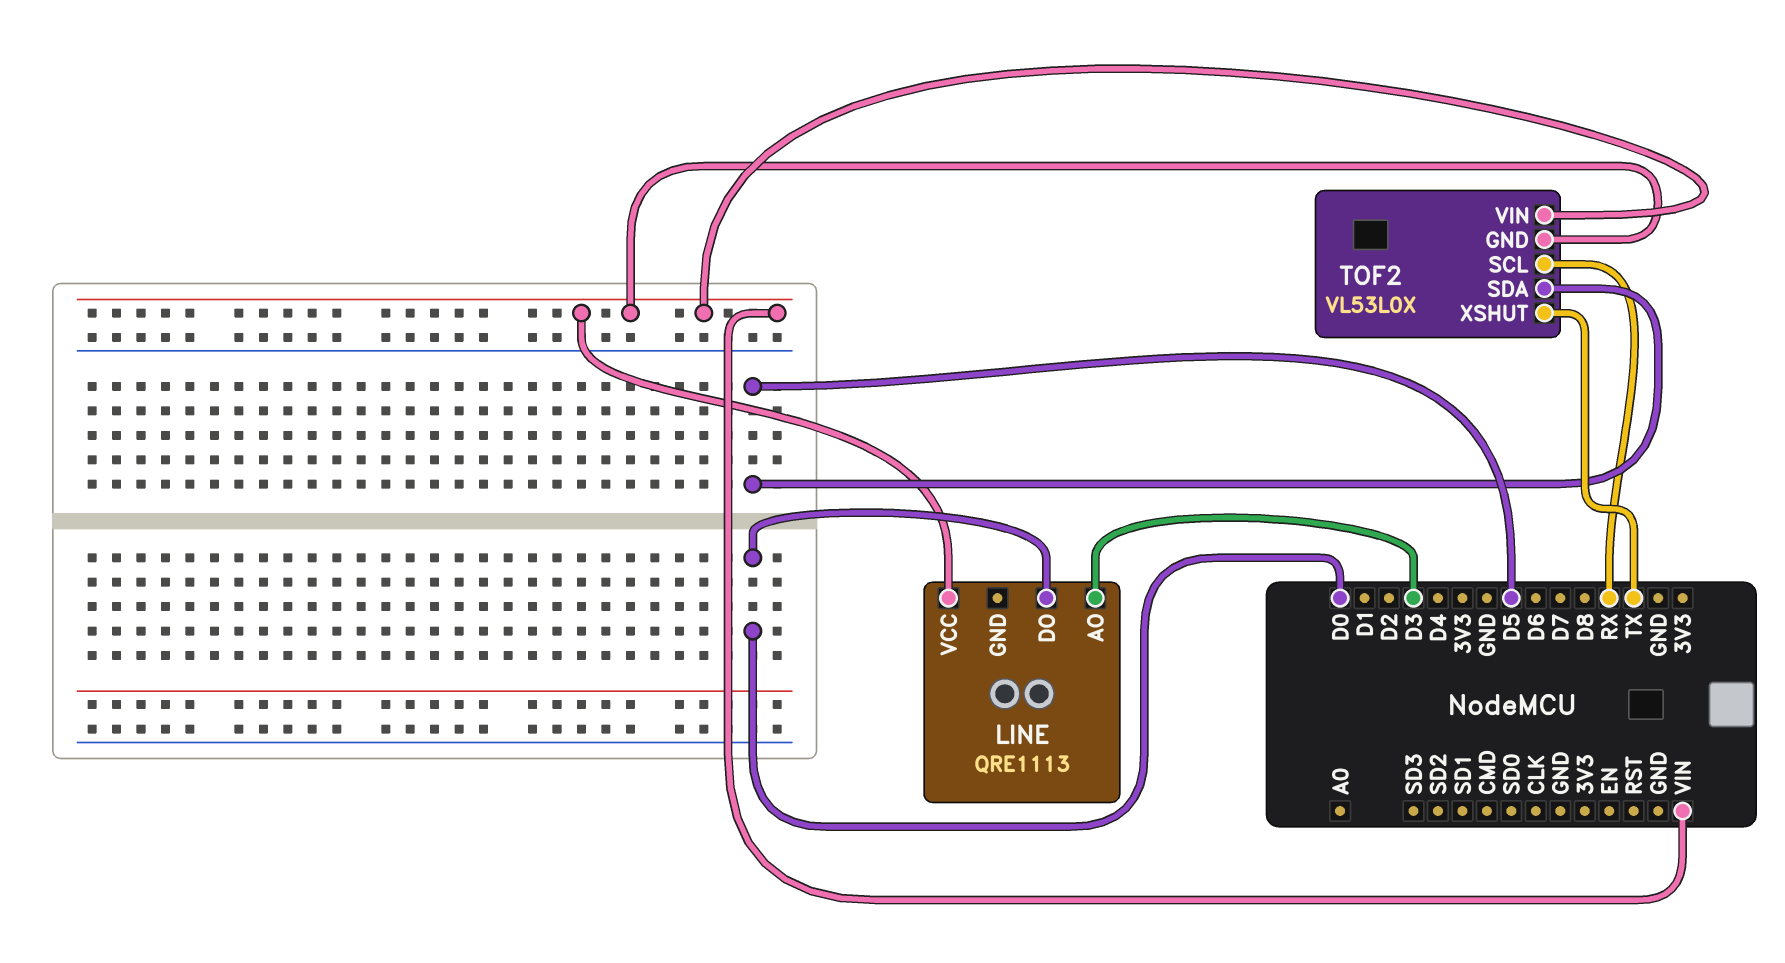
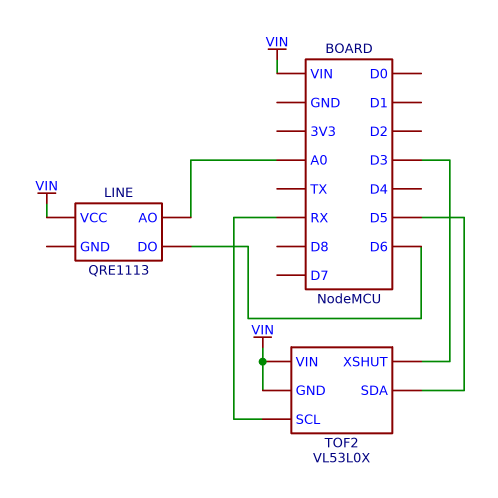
LINE pin AO: D3 -> A0
LINE pin DO: D0 -> D6
TOF2 pin XSHUT: TX -> D3

